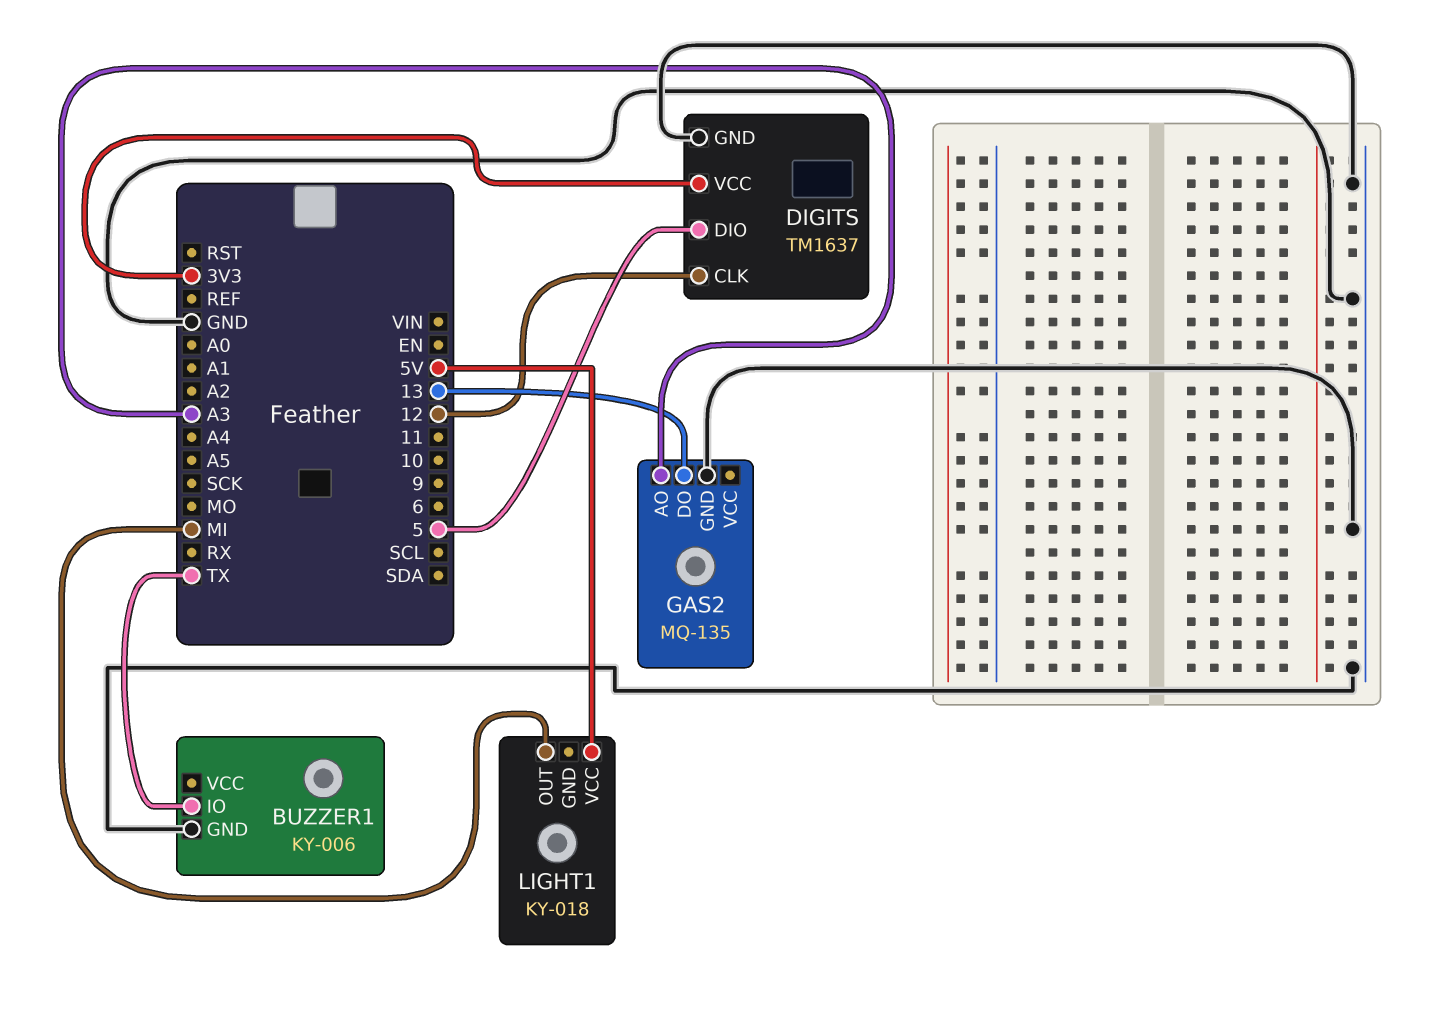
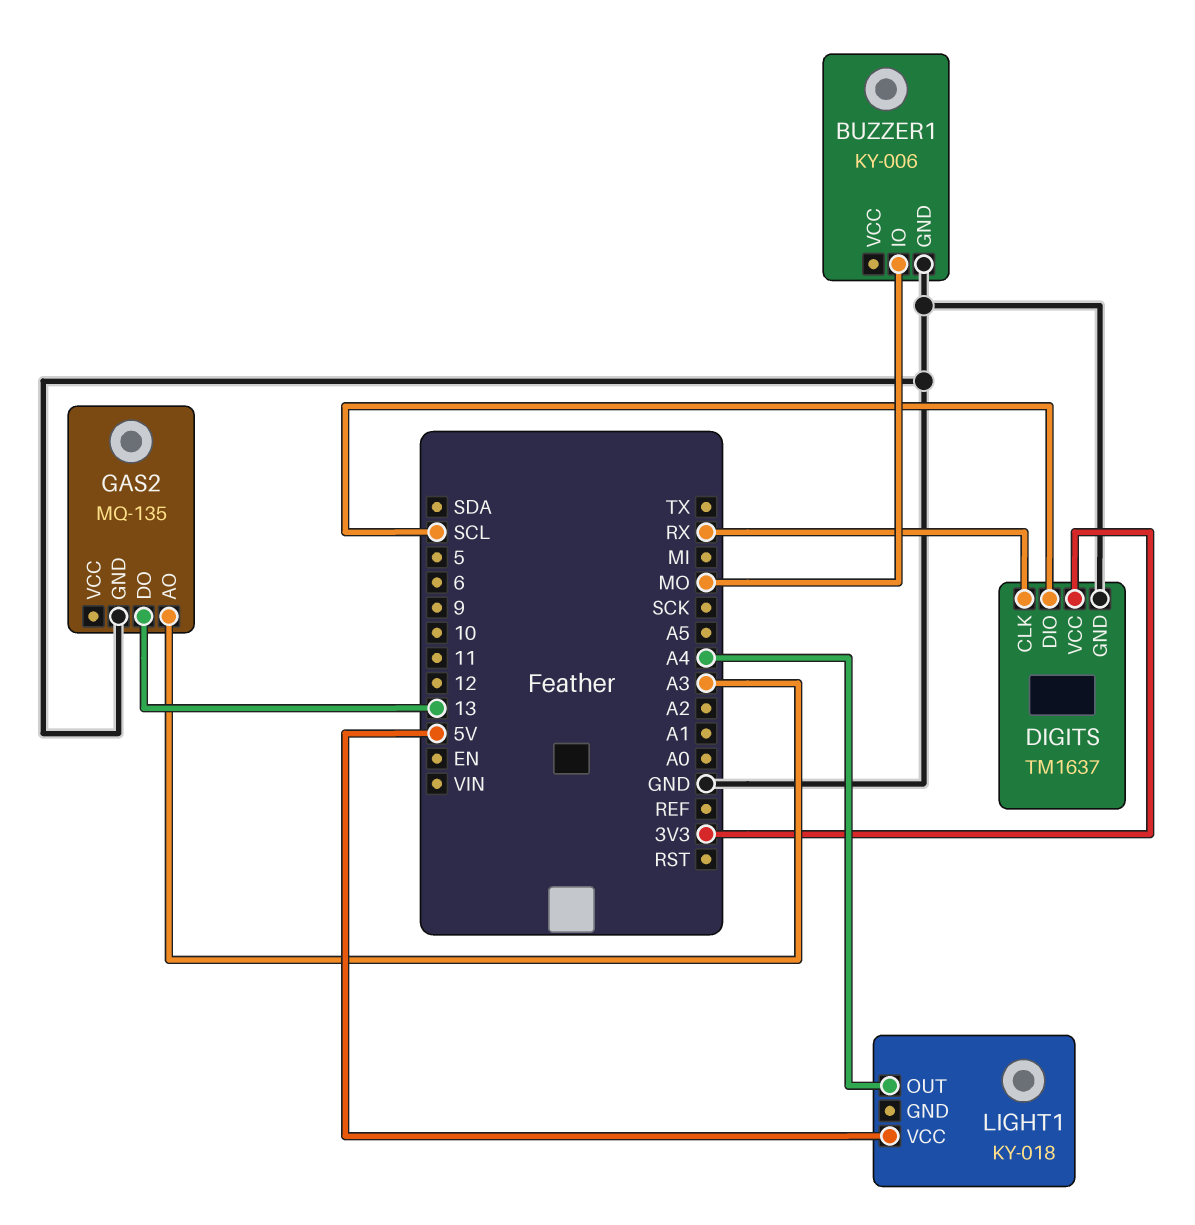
BUZZER1 pin IO: TX -> MO
DIGITS pin CLK: 12 -> RX
DIGITS pin DIO: 5 -> SCL
LIGHT1 pin OUT: MI -> A4

